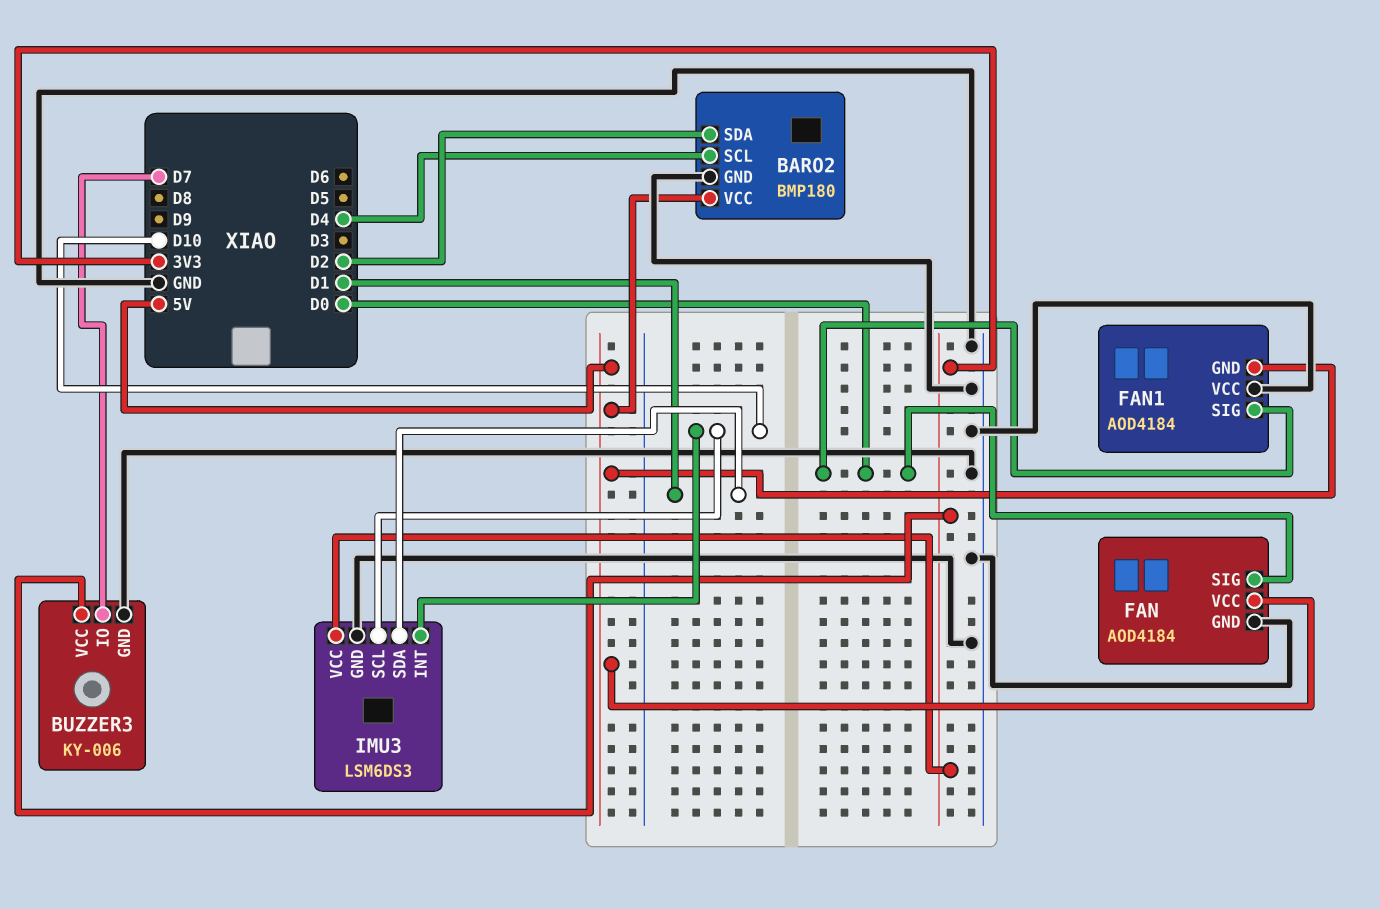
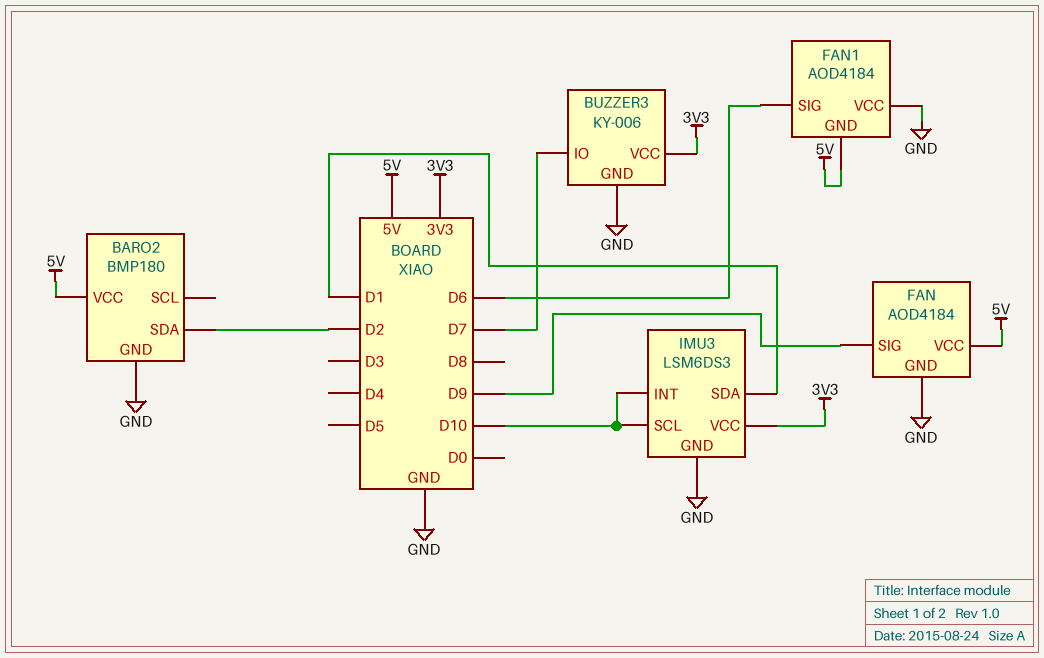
BARO2 pin SCL: D4 -> none
FAN pin SIG: D0 -> D9
FAN1 pin SIG: D0 -> D6

